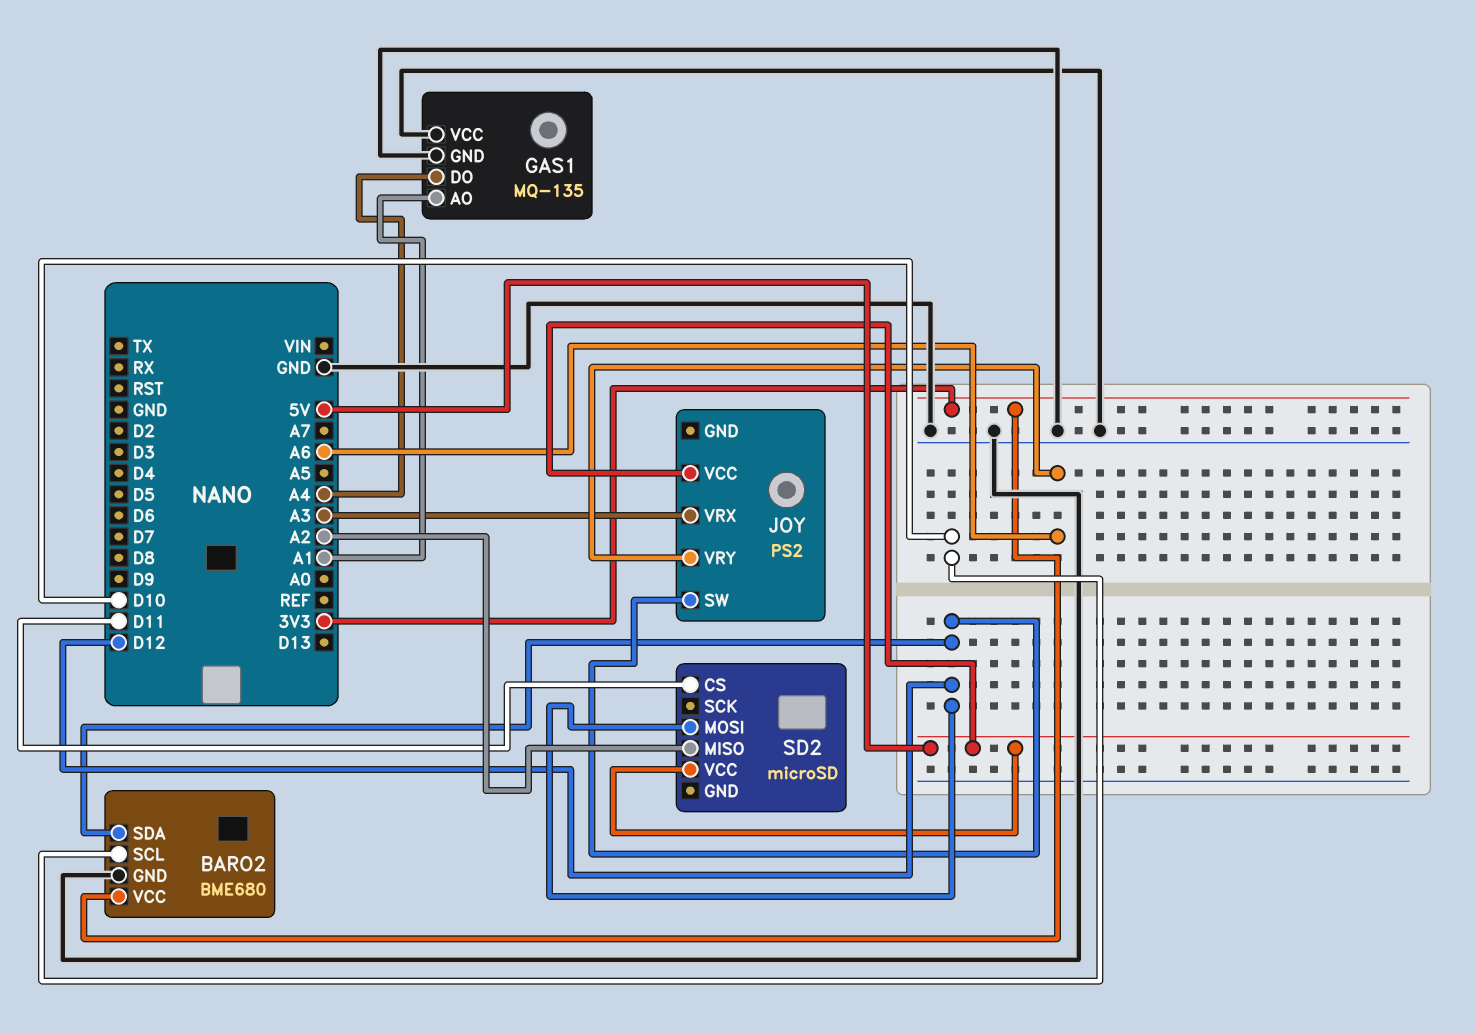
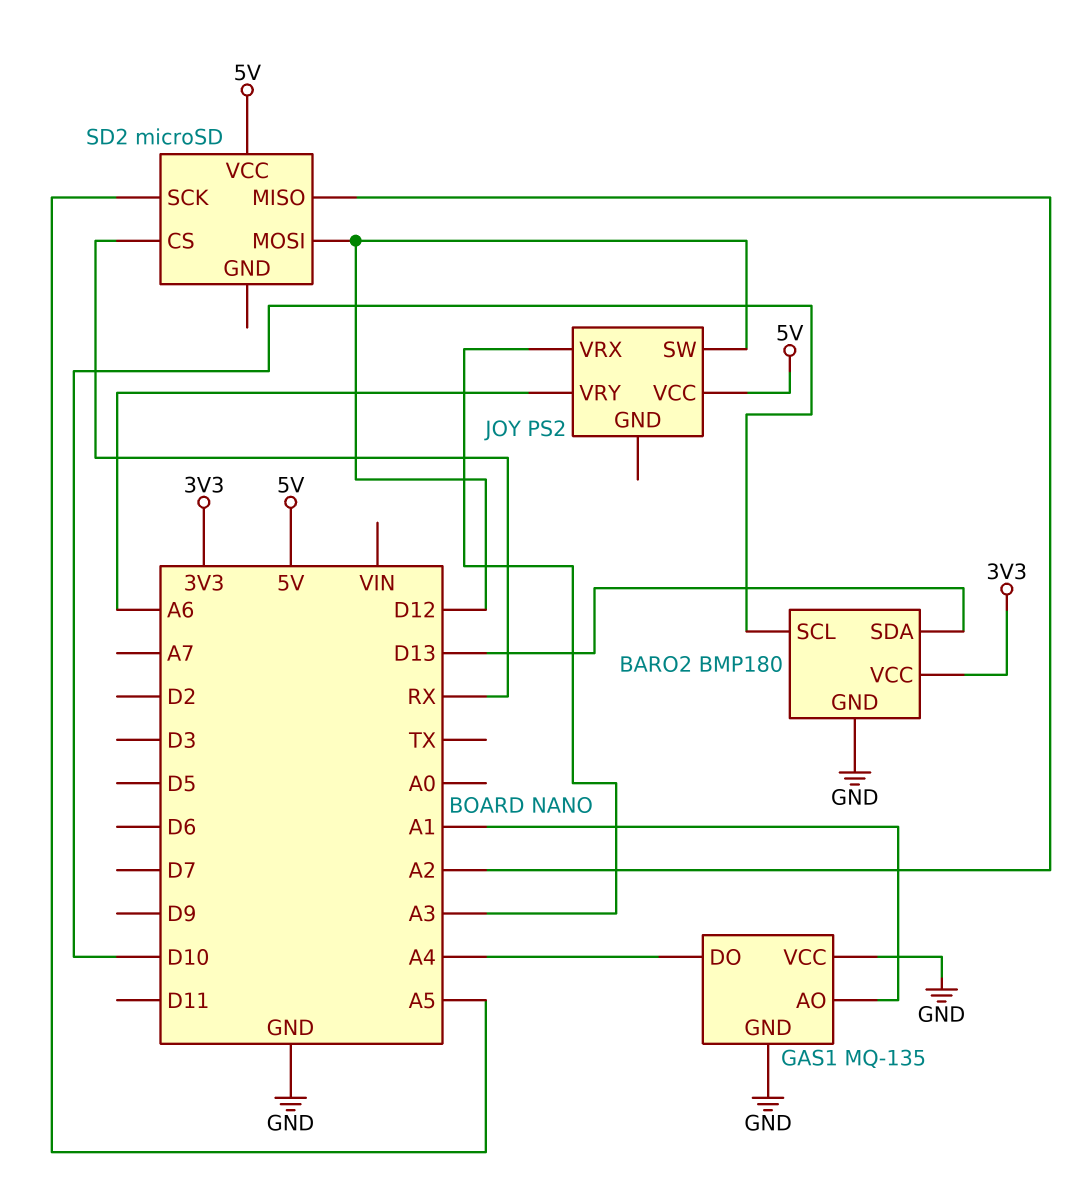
BARO2: BME680 -> BMP180
BARO2 pin SDA: D12 -> D13
SD2 pin CS: D11 -> RX
SD2 pin SCK: none -> A5

